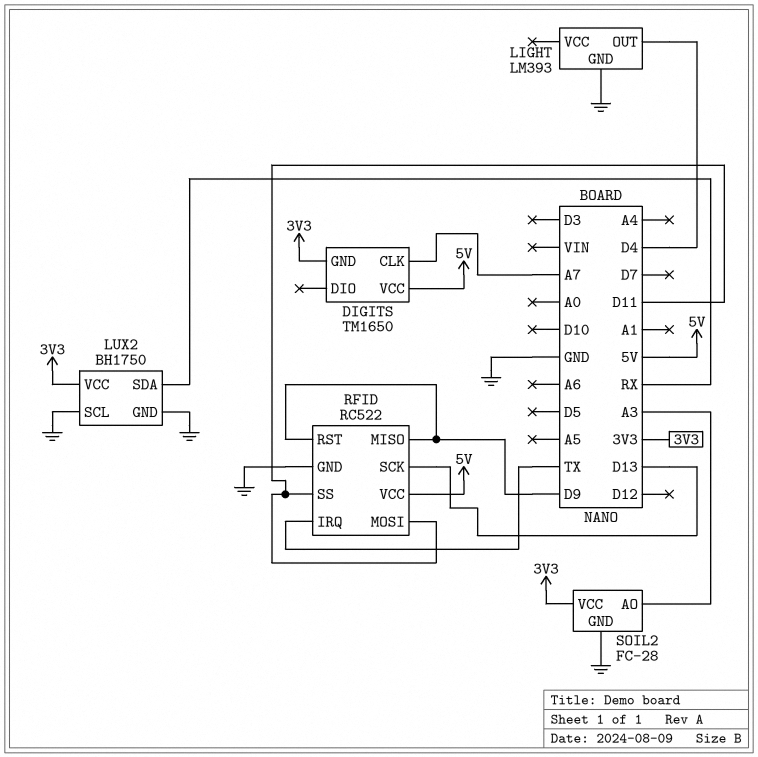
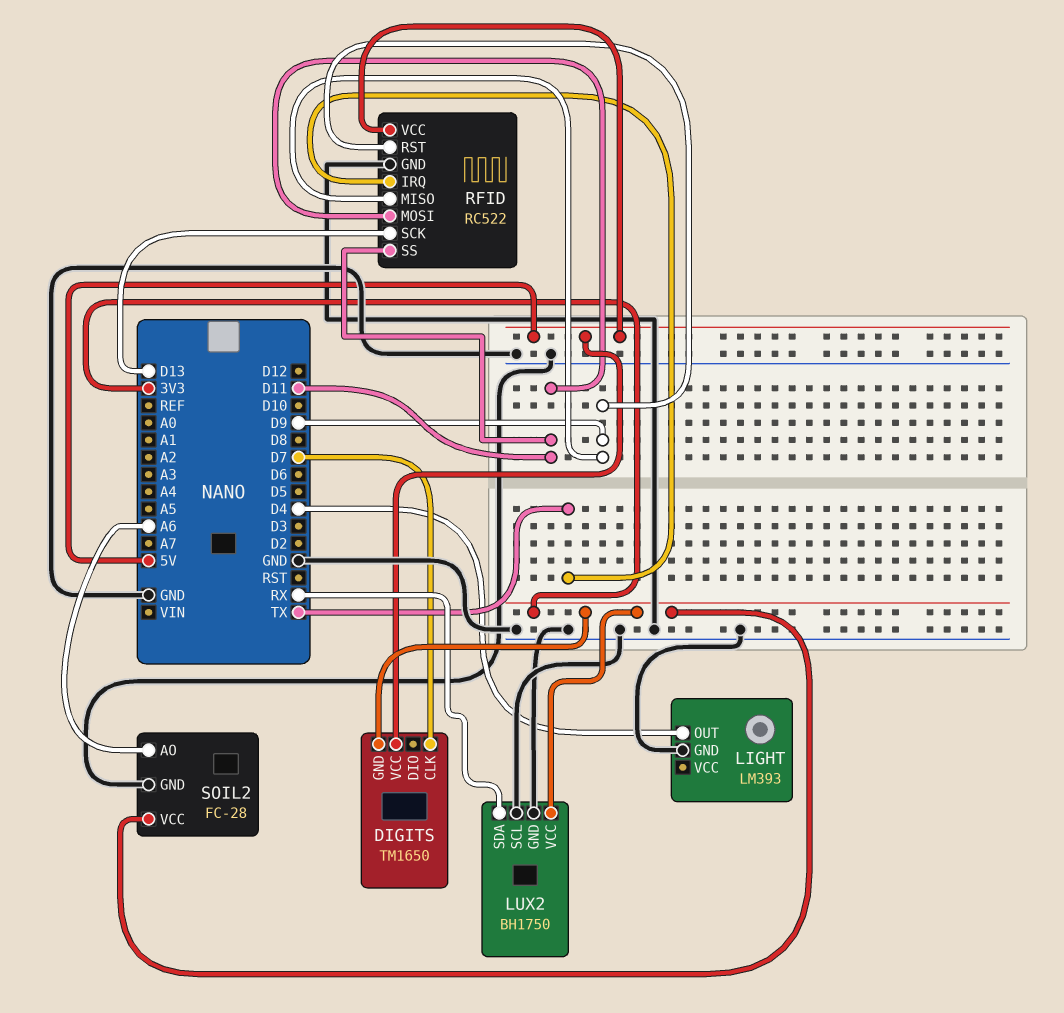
DIGITS pin CLK: A7 -> D7
SOIL2 pin AO: A3 -> A6

